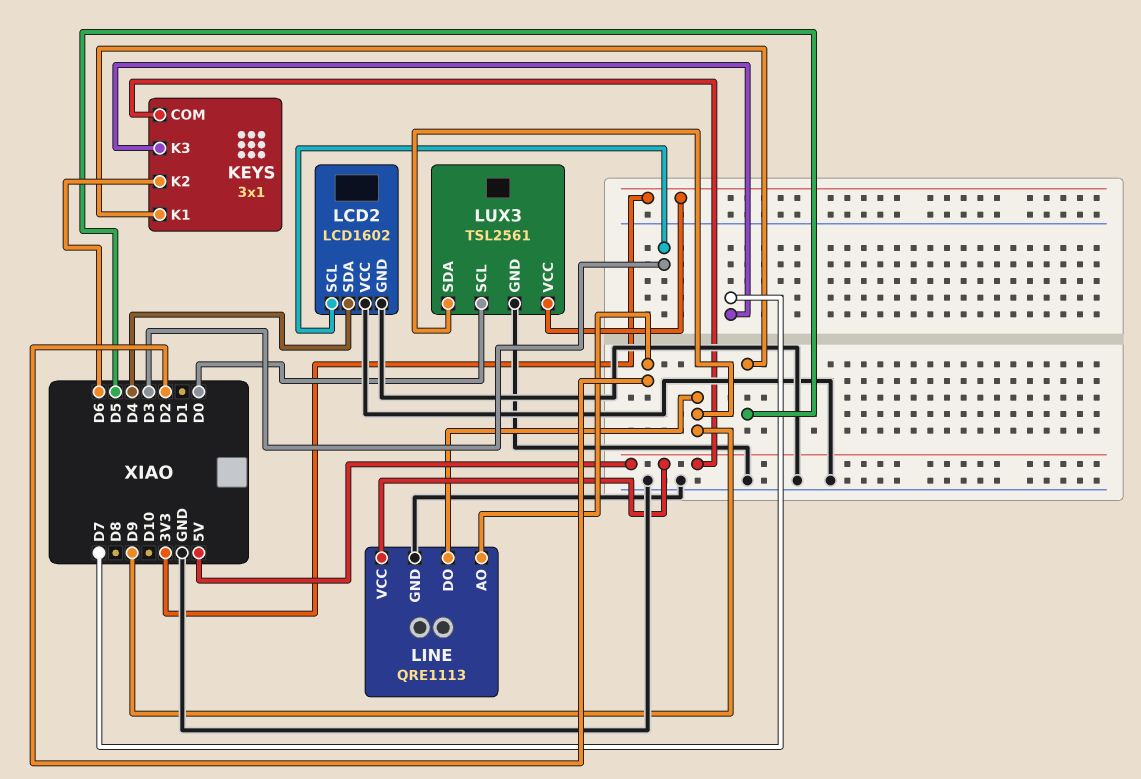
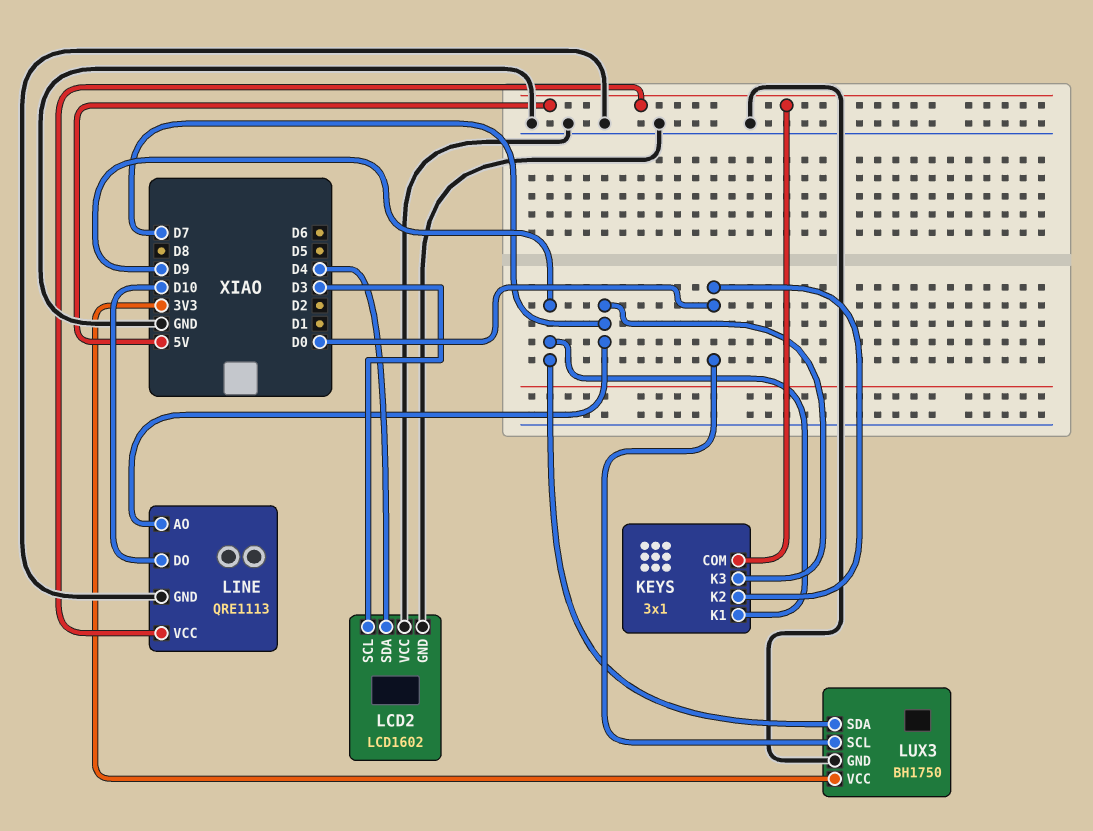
KEYS pin K1: D5 -> D9
KEYS pin K2: D6 -> D0
LINE pin AO: D2 -> D7
LINE pin DO: D9 -> D10
LUX3: TSL2561 -> BH1750

